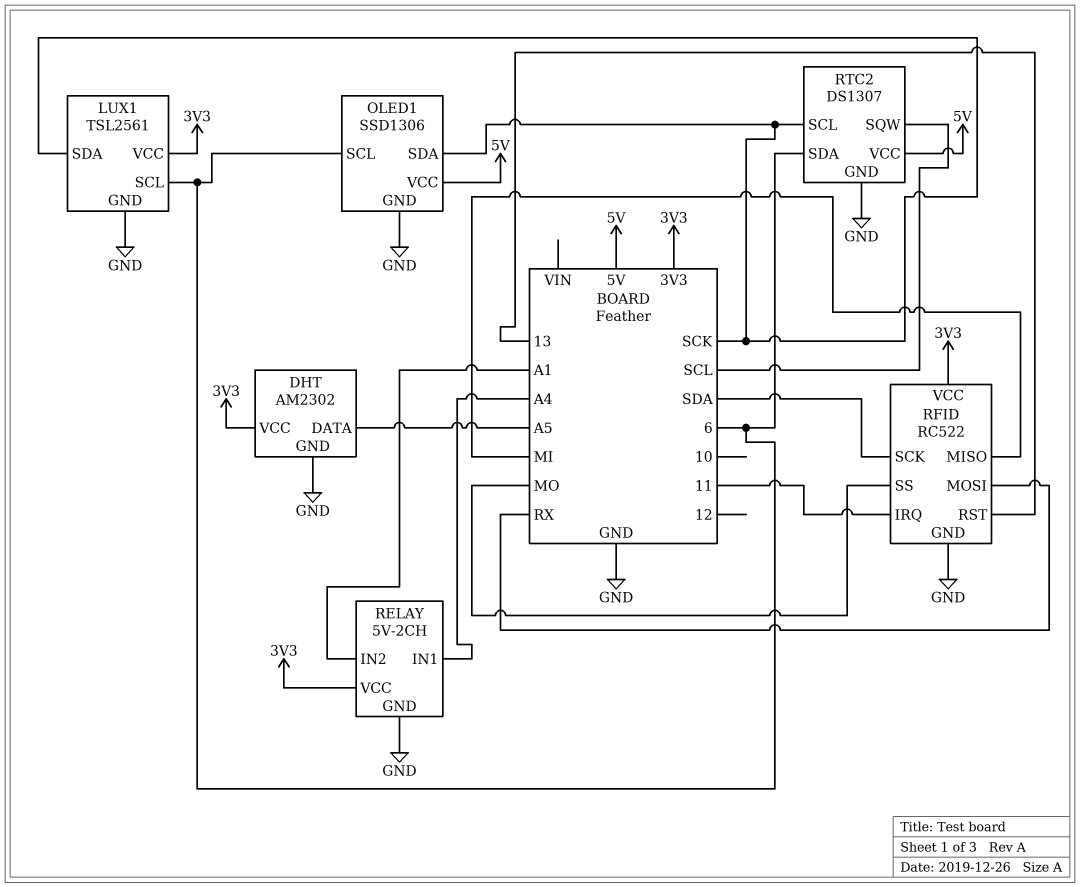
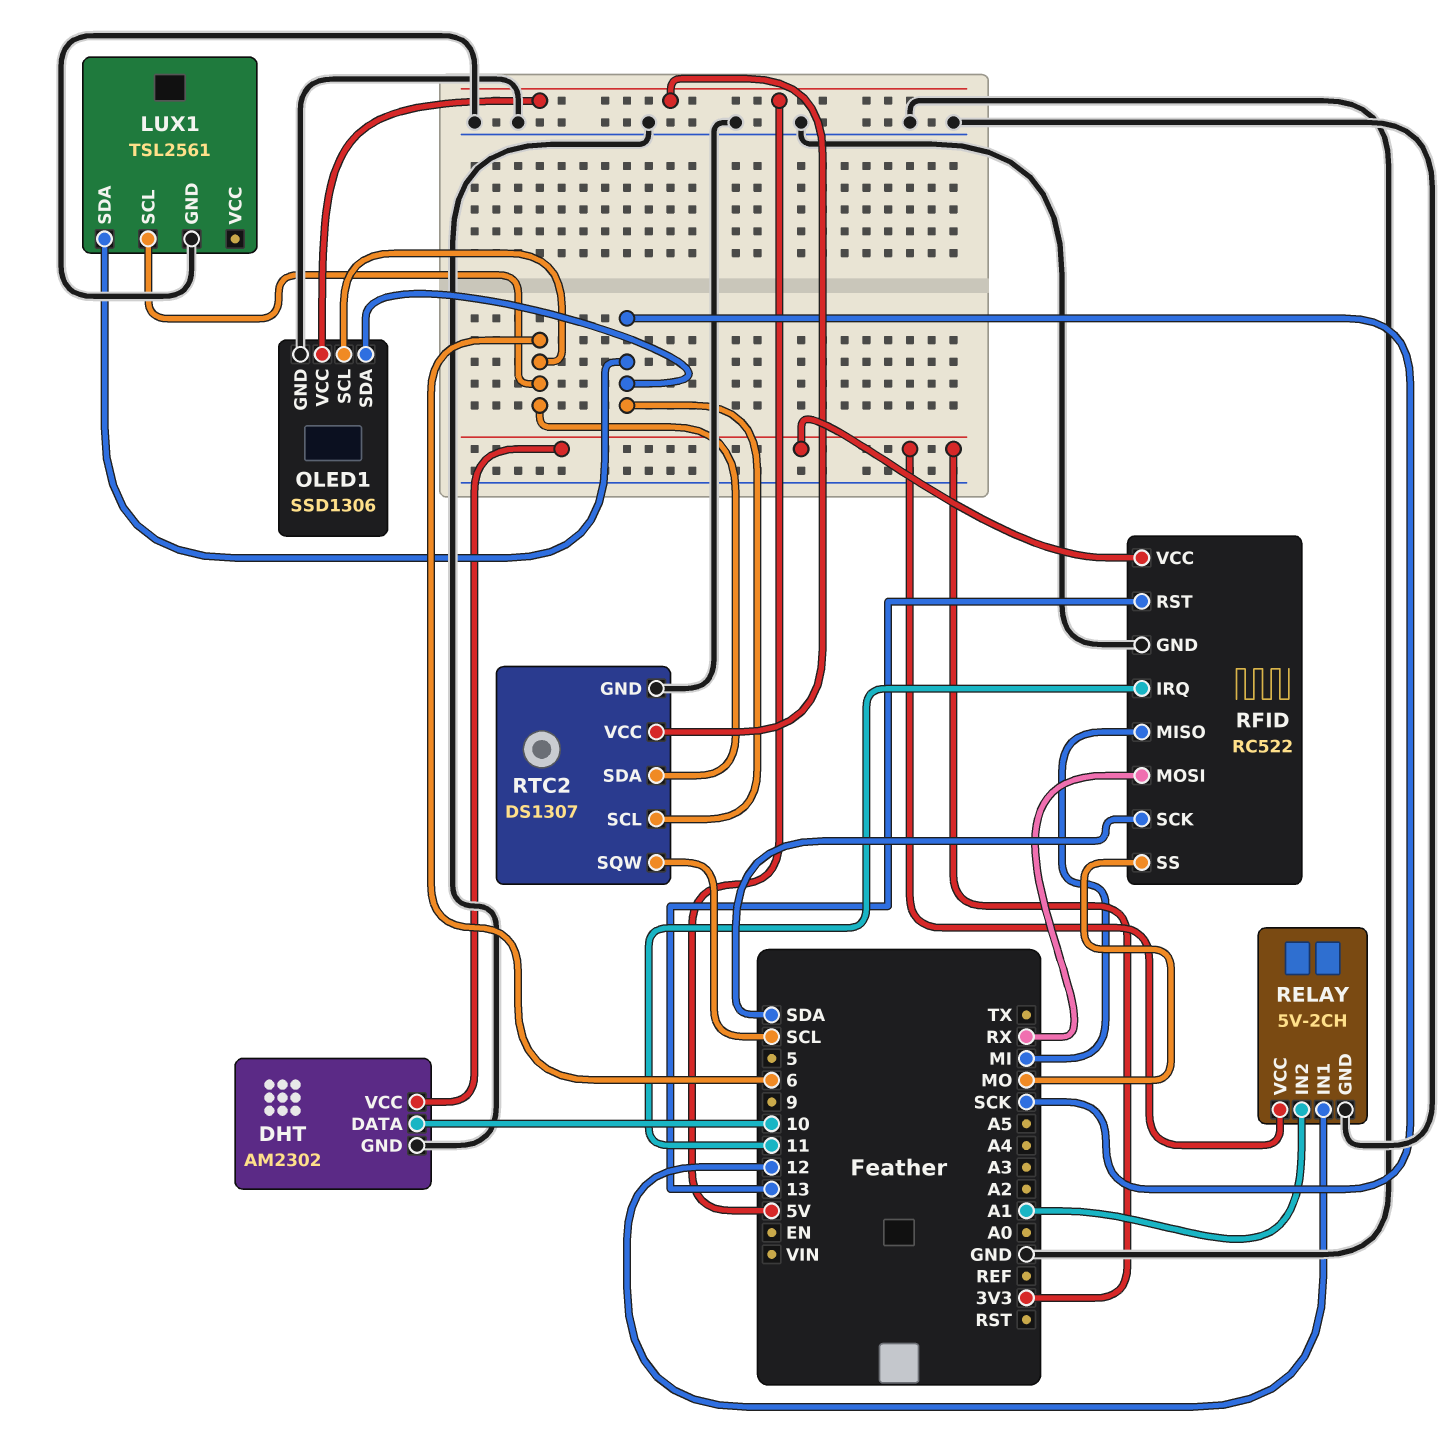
DHT pin DATA: A5 -> 10
LUX1 pin VCC: 3V3 -> none
RELAY pin IN1: A4 -> 12

